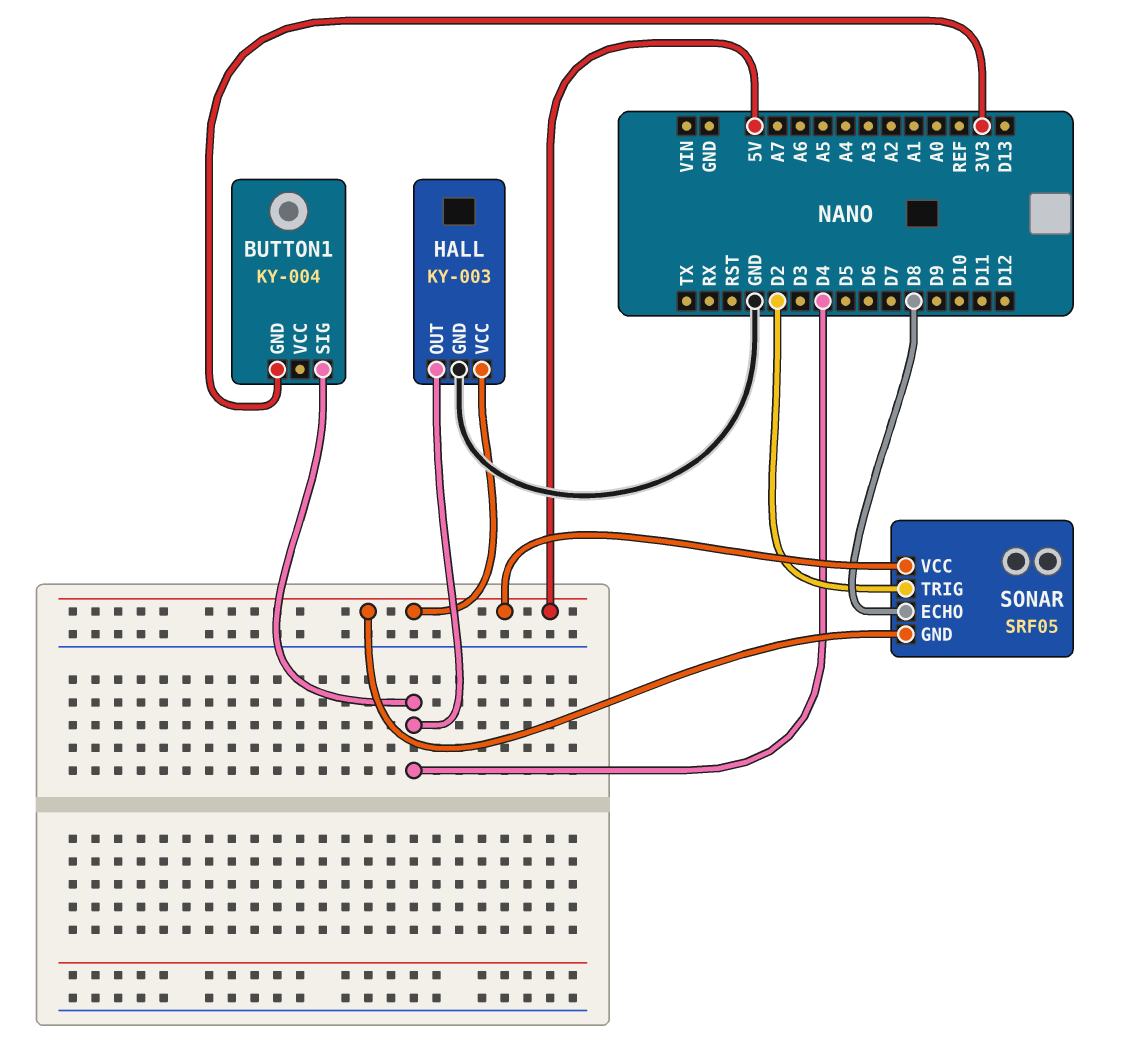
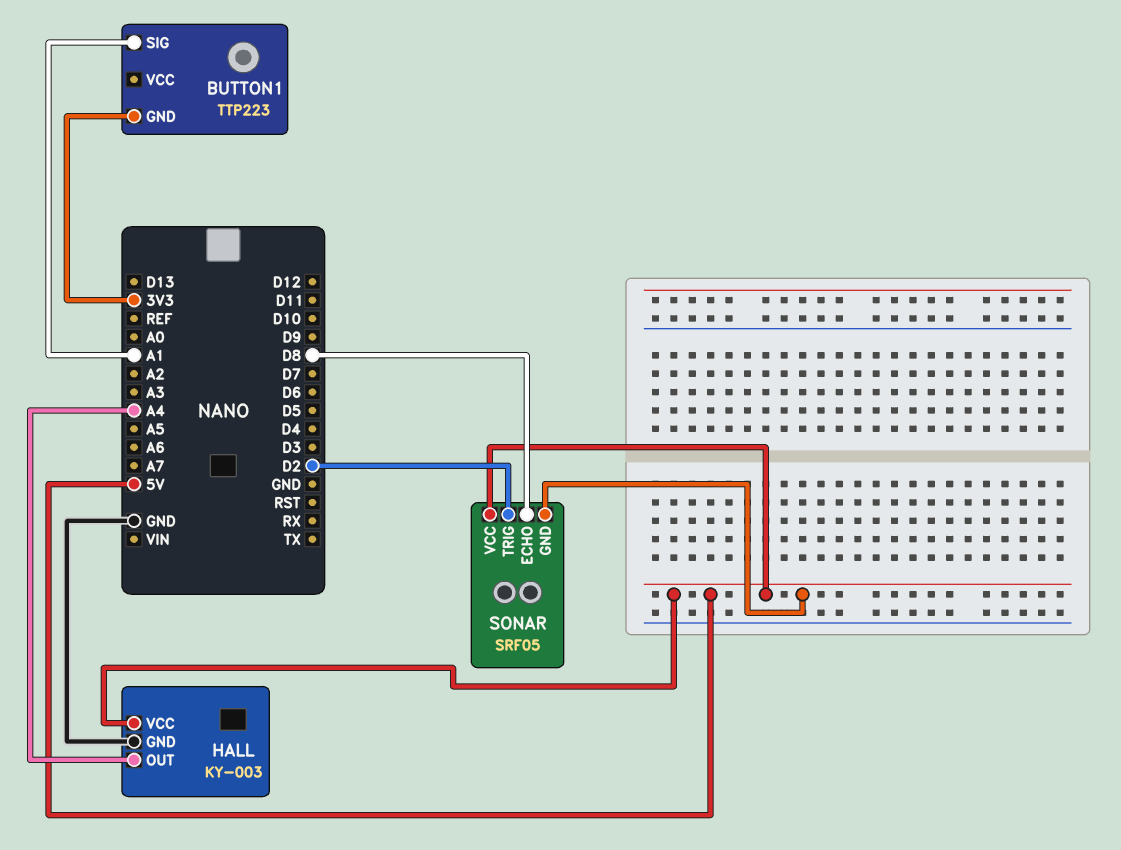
BUTTON1: KY-004 -> TTP223
BUTTON1 pin SIG: D4 -> A1
HALL pin OUT: D4 -> A4

